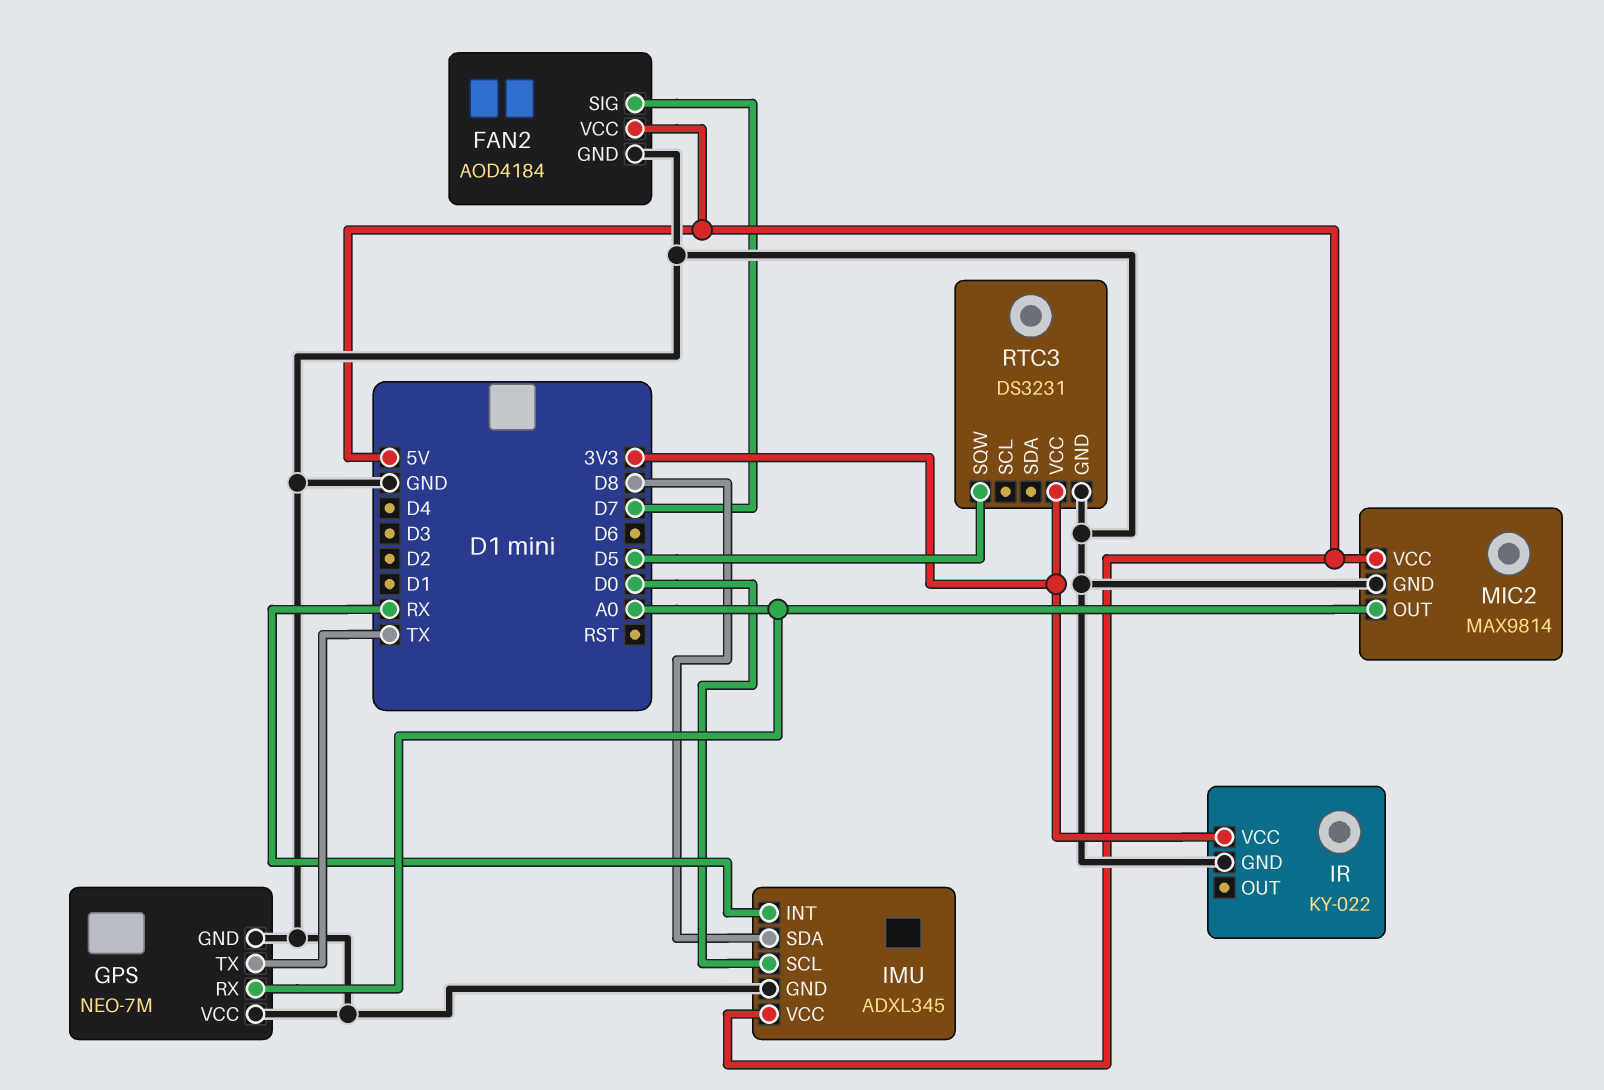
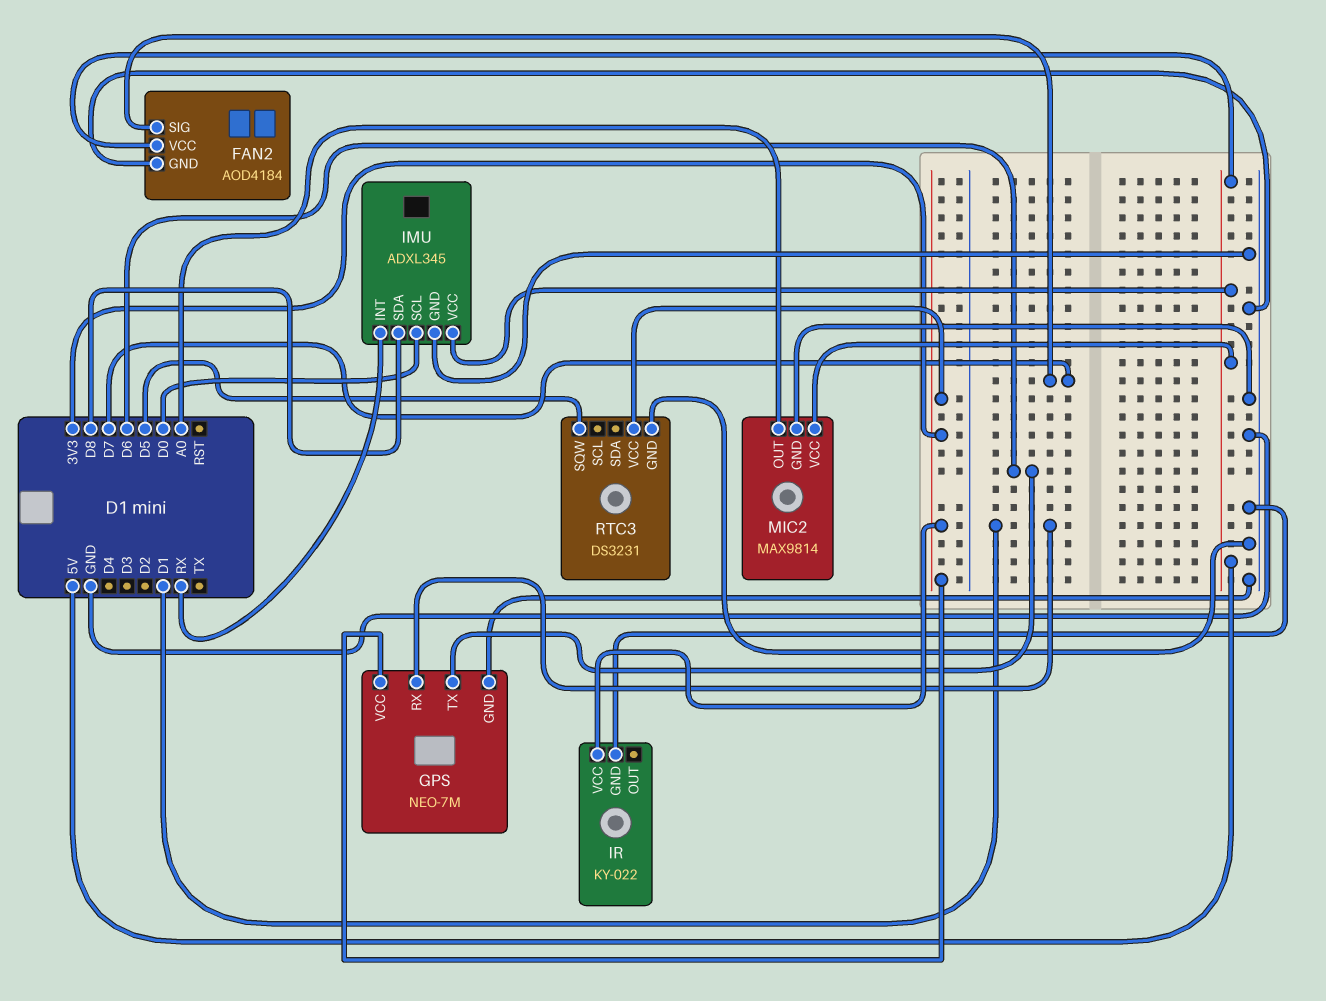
GPS pin RX: A0 -> D1
GPS pin TX: TX -> D6
GPS pin VCC: GND -> 3V3

